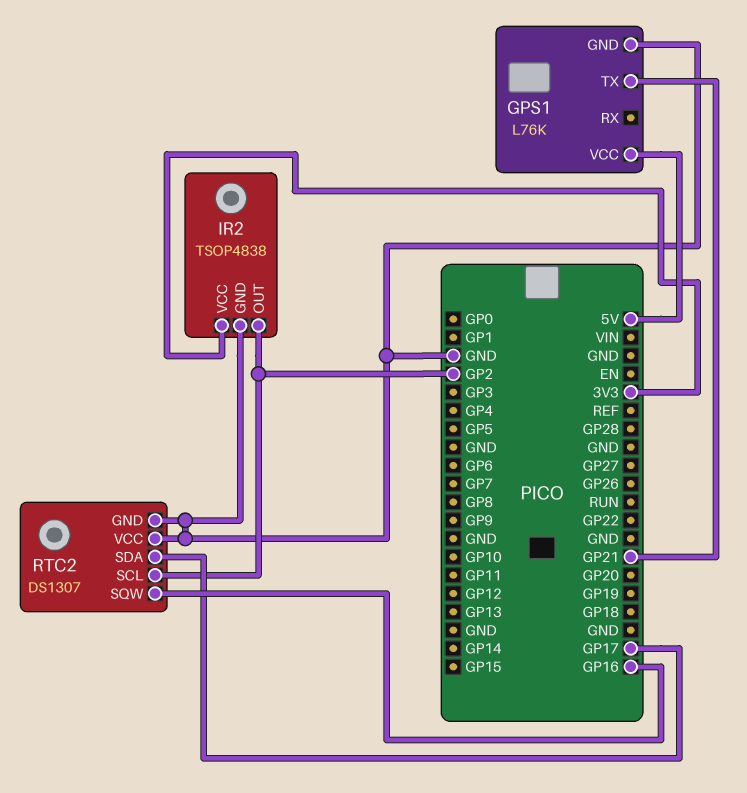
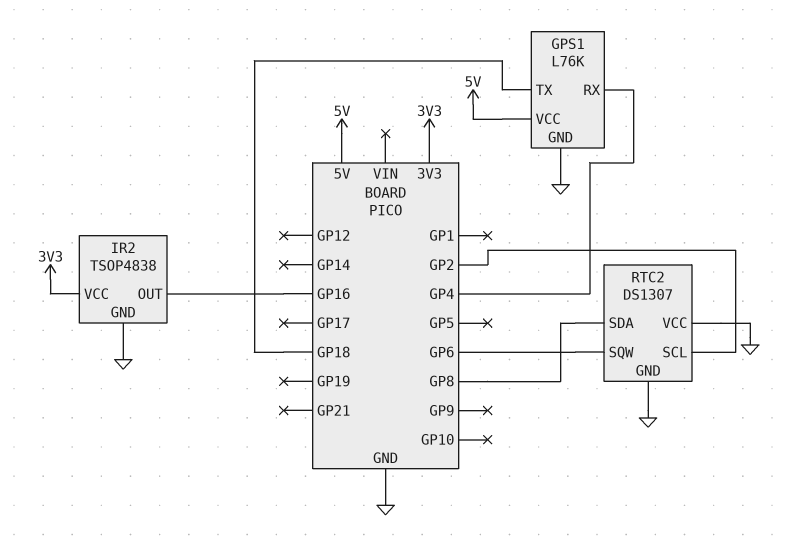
GPS1 pin RX: none -> GP4
GPS1 pin TX: GP21 -> GP18
IR2 pin OUT: GP2 -> GP16
RTC2 pin SDA: GP17 -> GP8
RTC2 pin SQW: GP16 -> GP6

